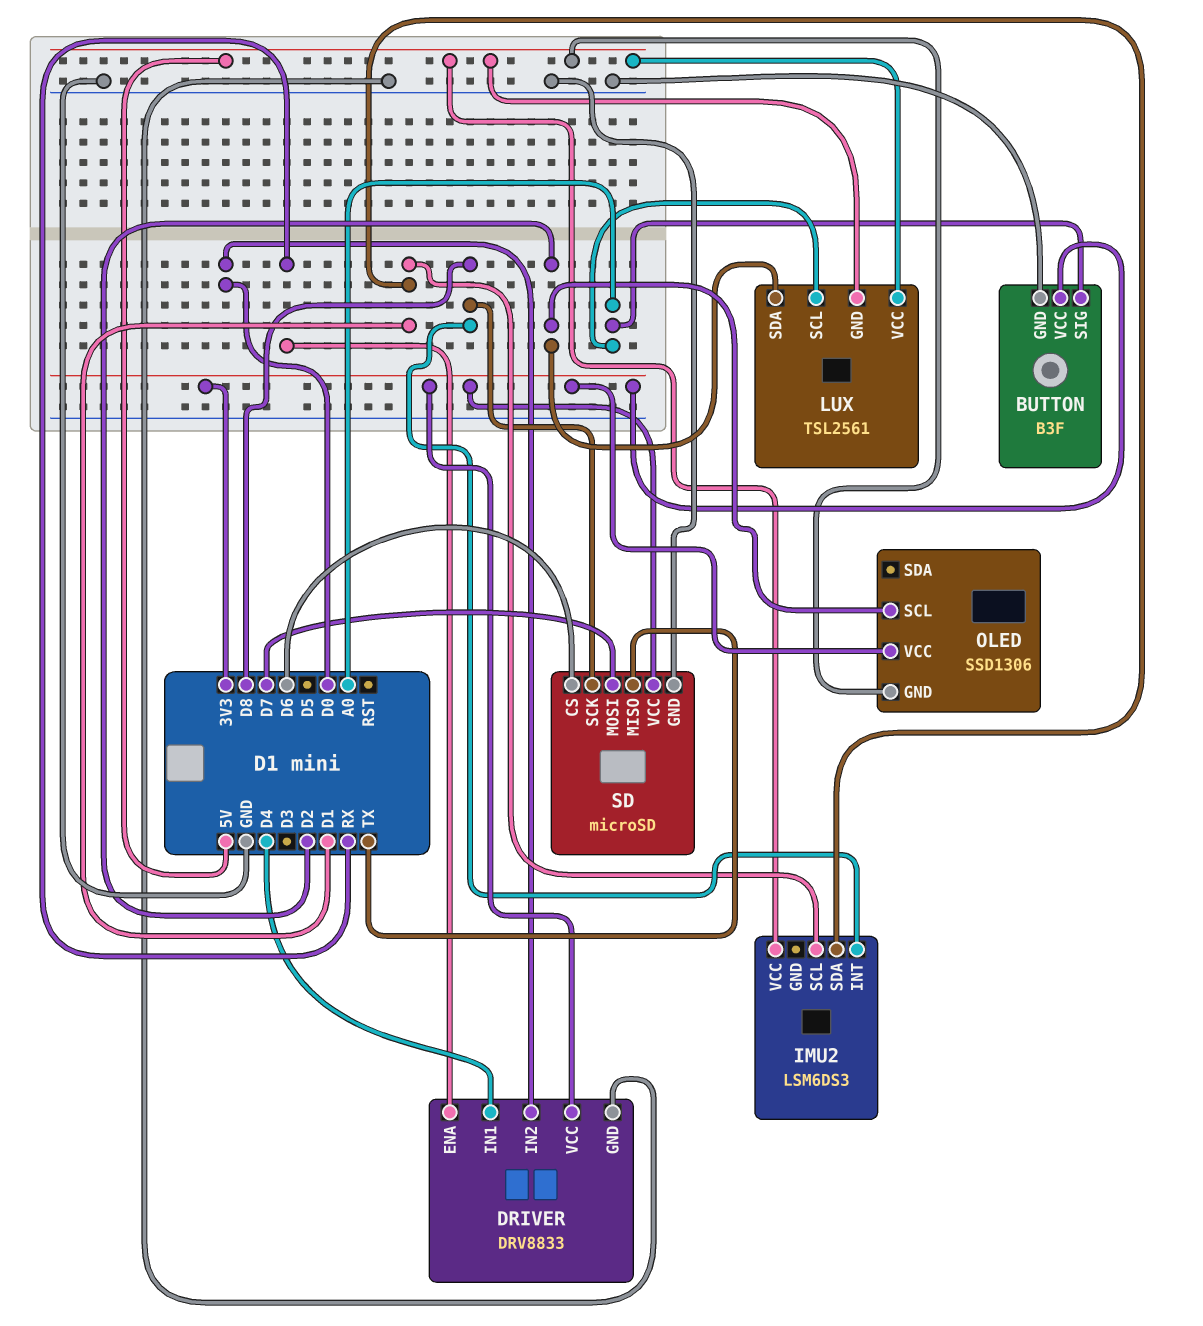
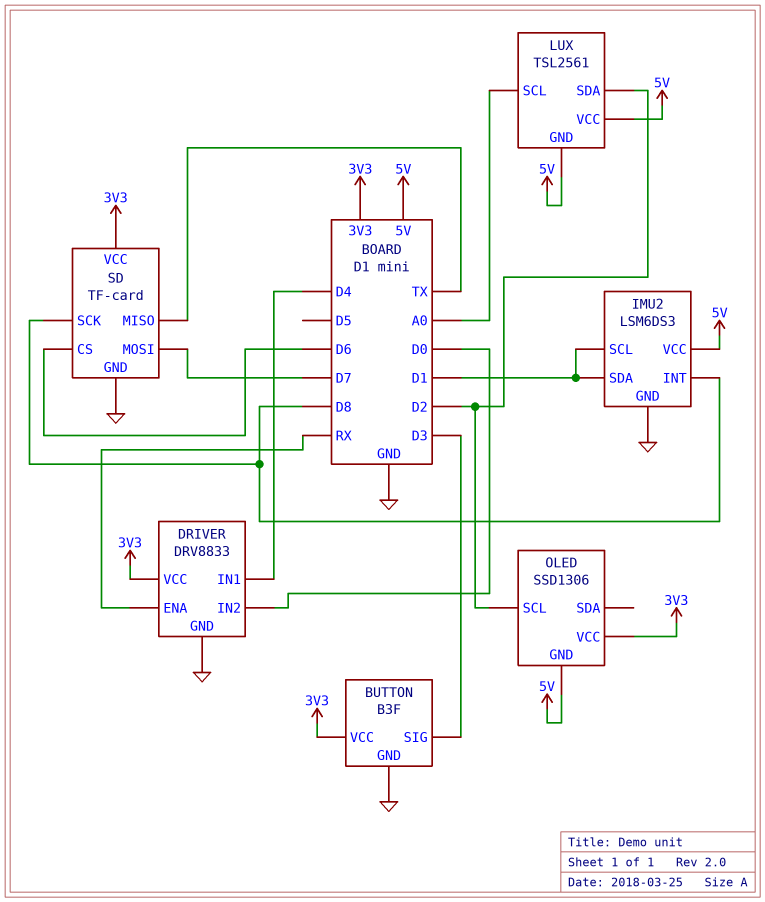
BUTTON pin SIG: A0 -> D3
IMU2 pin GND: none -> GND
SD: microSD -> TF-card

